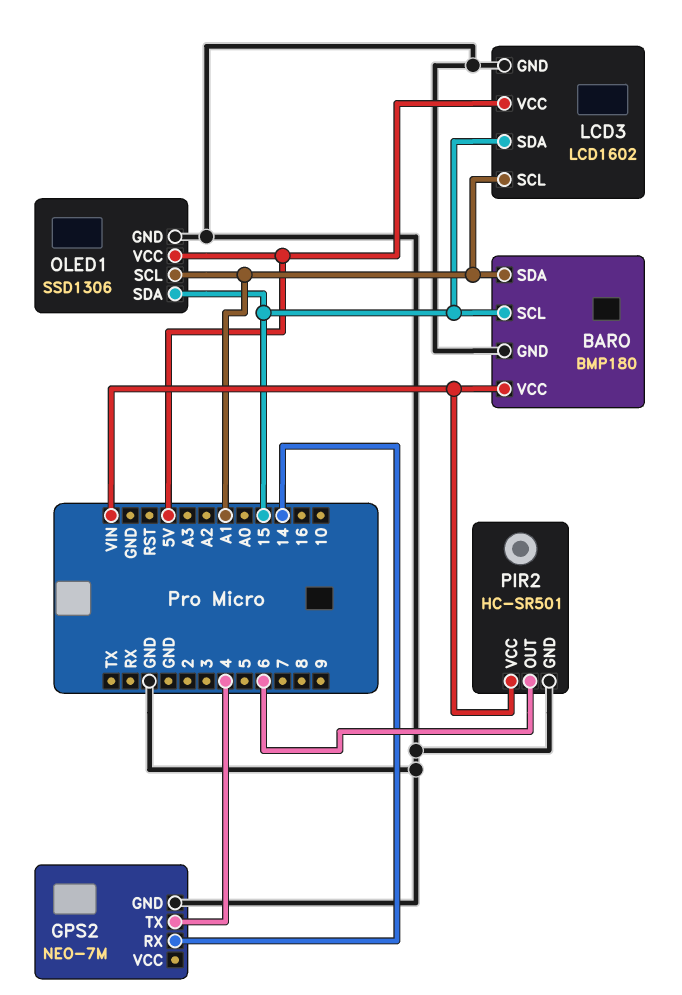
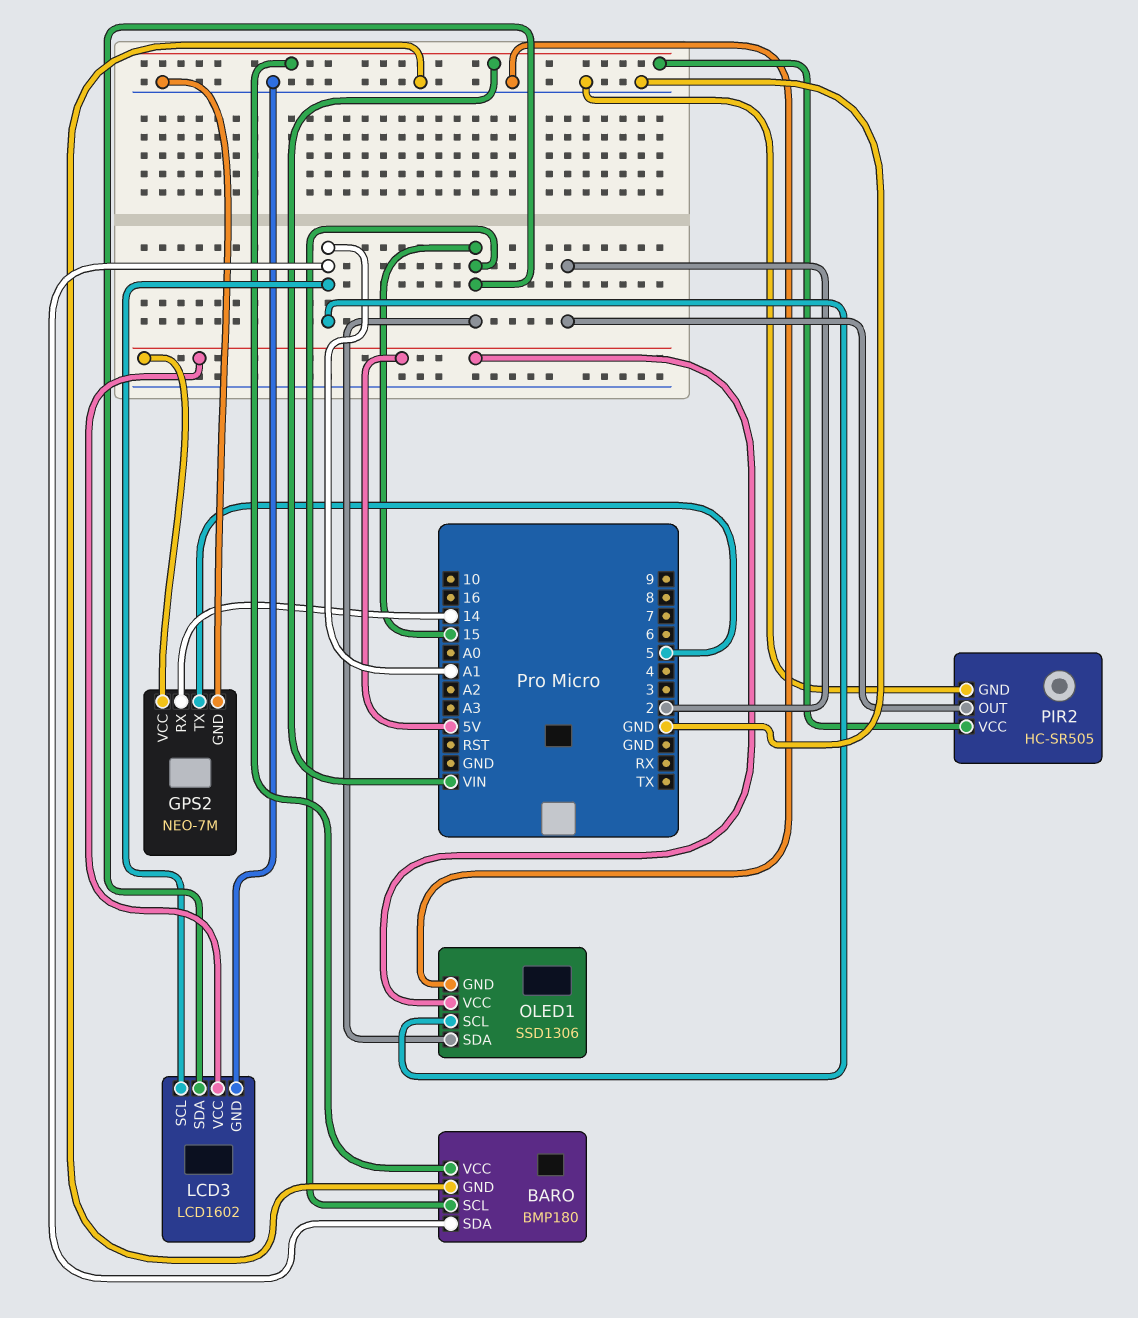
GPS2 pin TX: 4 -> 5
GPS2 pin VCC: none -> 5V
PIR2: HC-SR501 -> HC-SR505
PIR2 pin OUT: 6 -> 2

